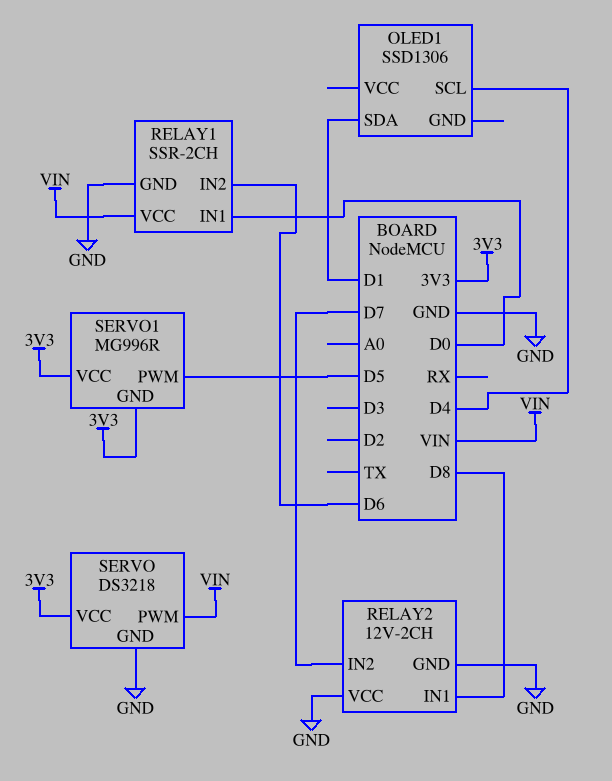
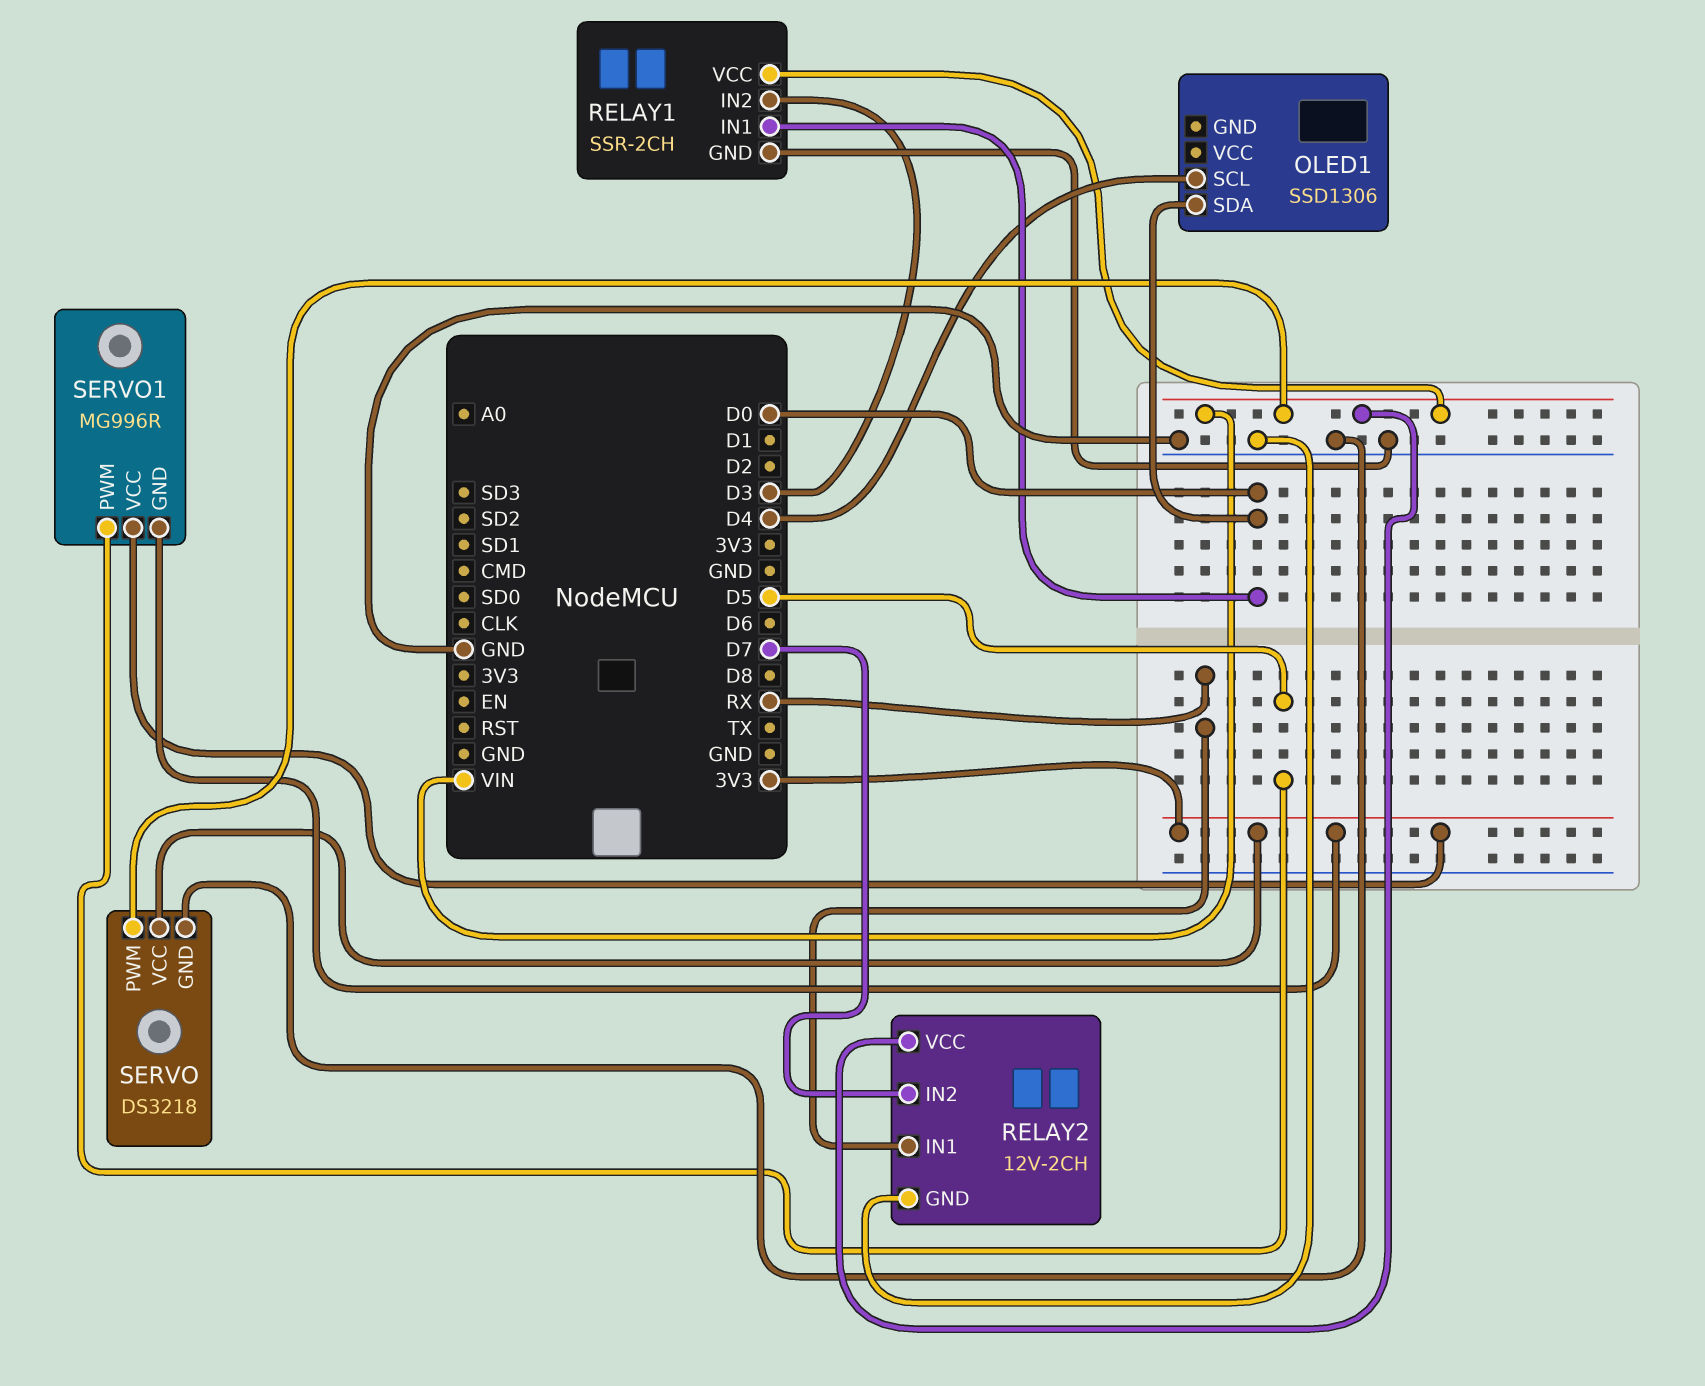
OLED1 pin SDA: D1 -> D0
RELAY1 pin IN2: D6 -> D3
RELAY2 pin IN1: D8 -> RX
RELAY2 pin VCC: GND -> VIN

